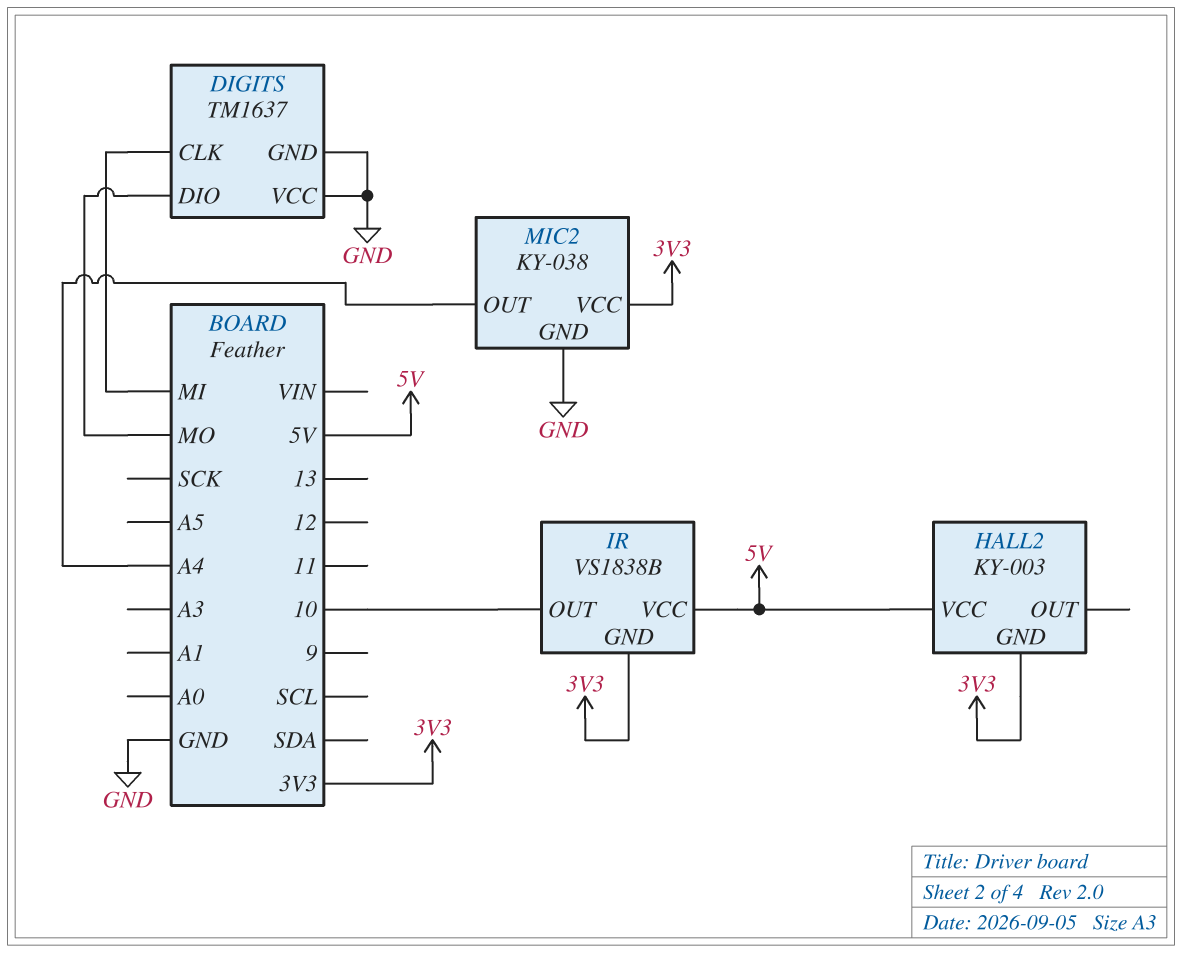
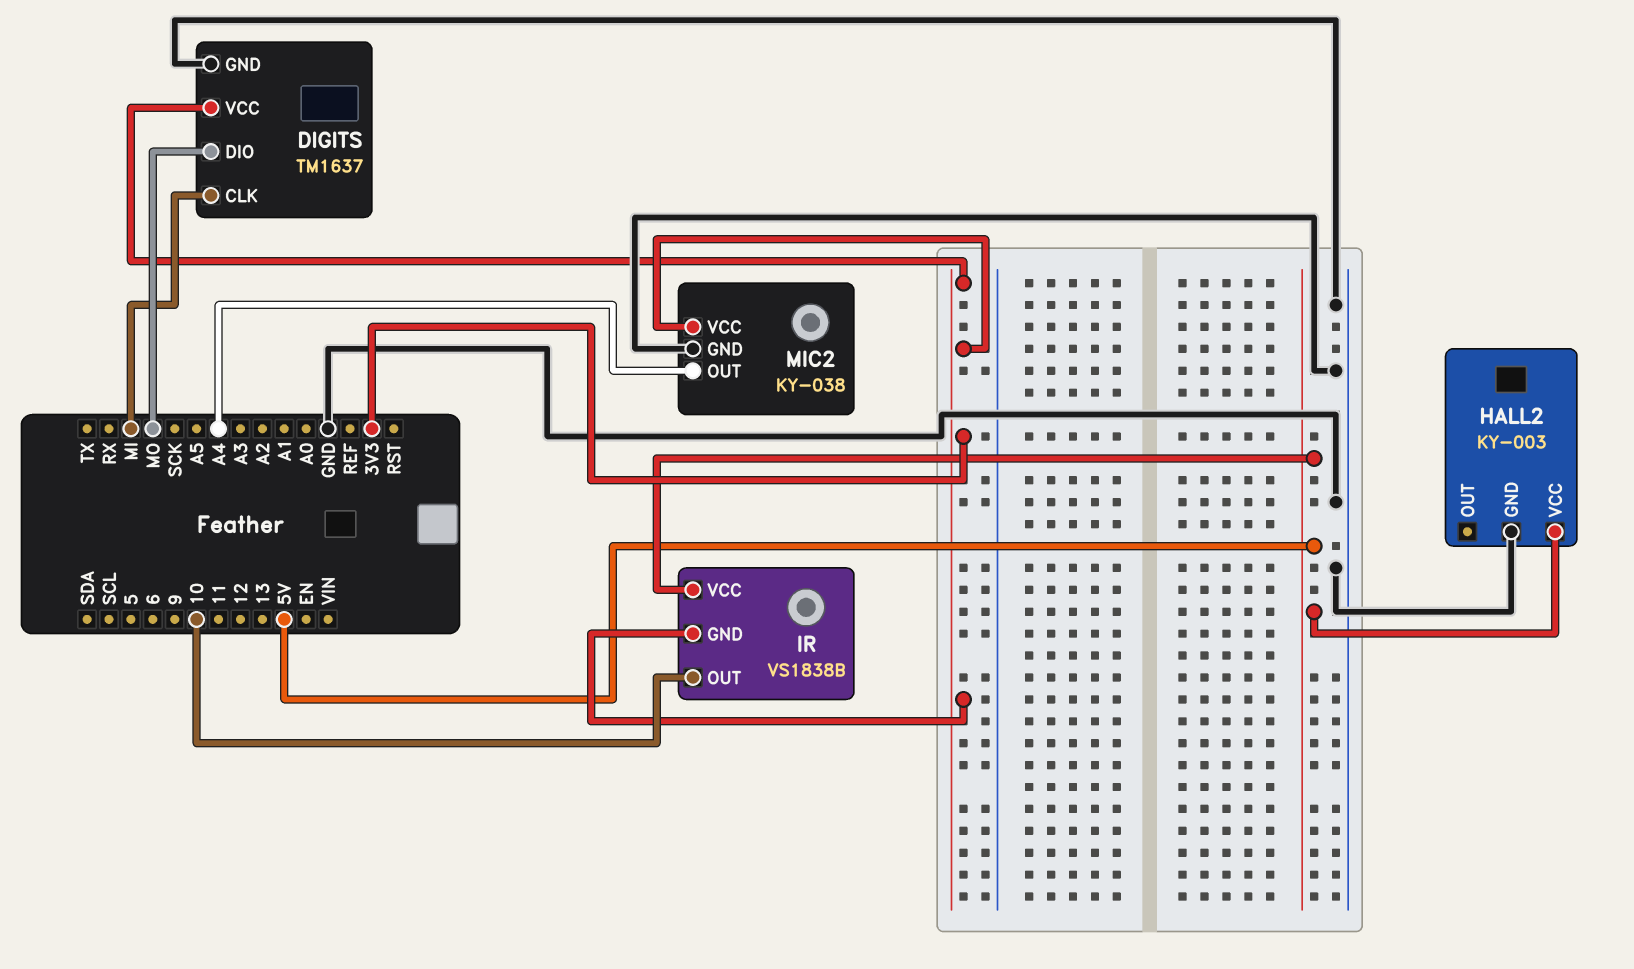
DIGITS pin VCC: GND -> 3V3
HALL2 pin GND: 3V3 -> GND

